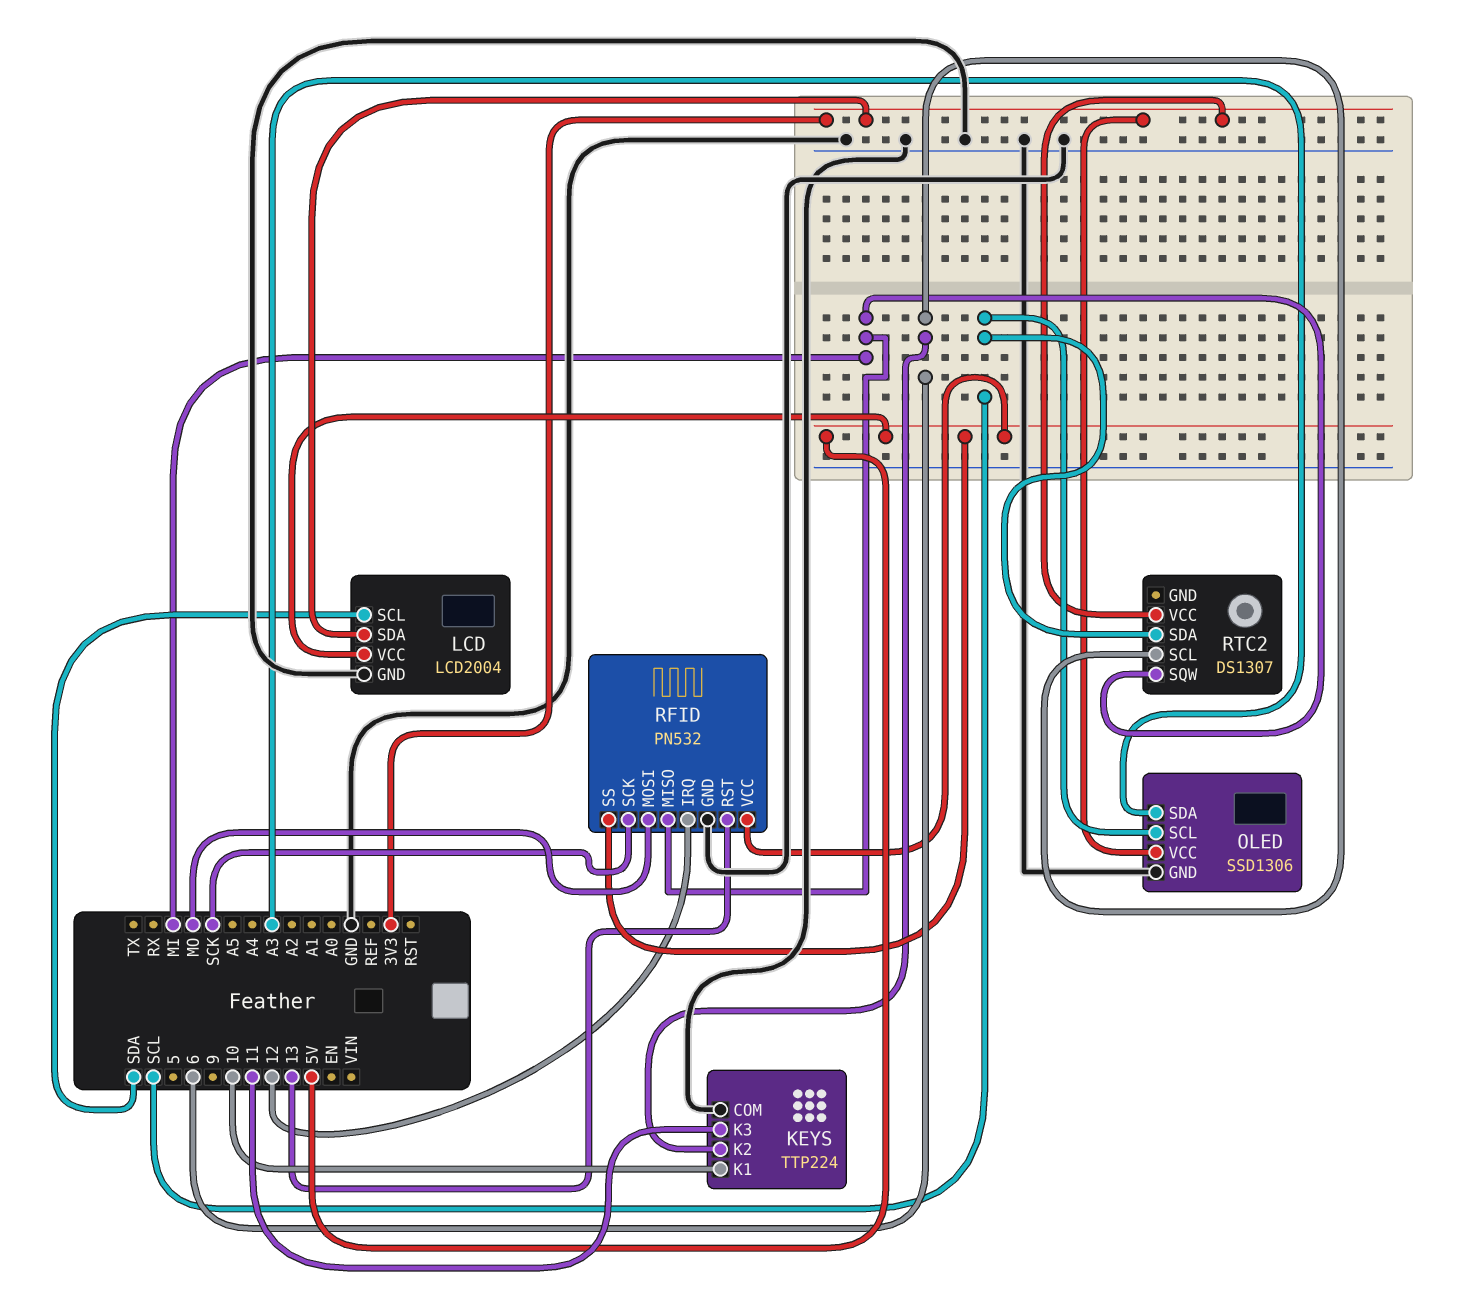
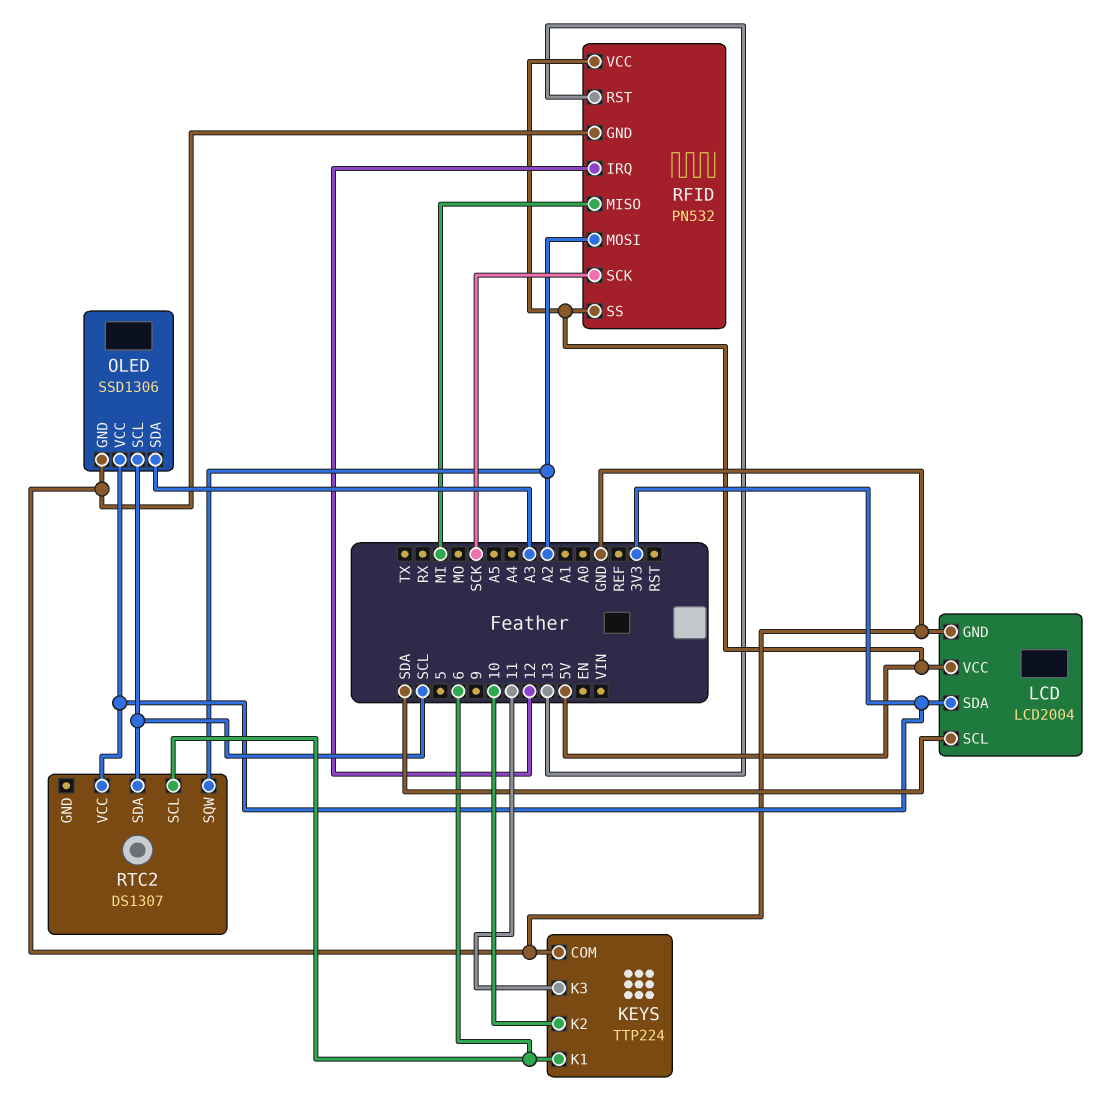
KEYS pin K1: 10 -> 6
KEYS pin K2: 6 -> 10
RFID pin MOSI: MO -> A2
RTC2 pin SQW: MI -> A2

